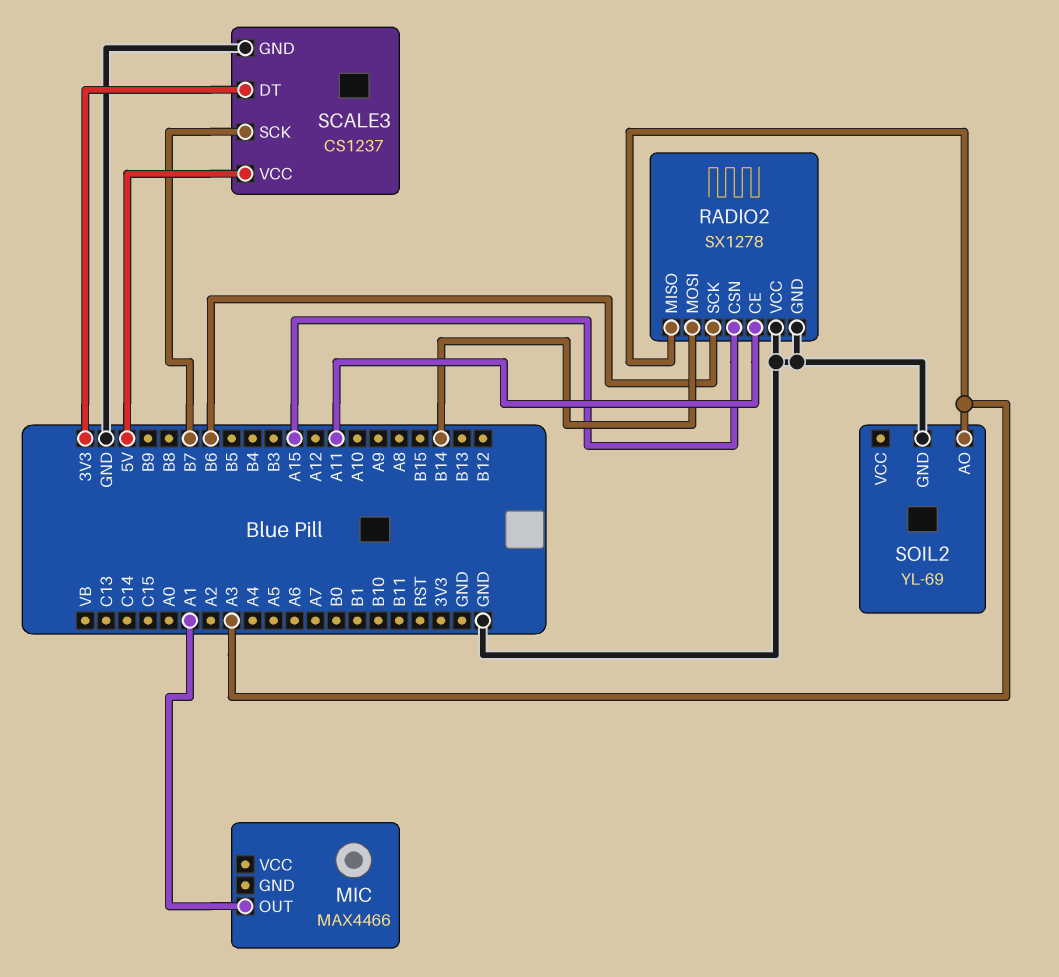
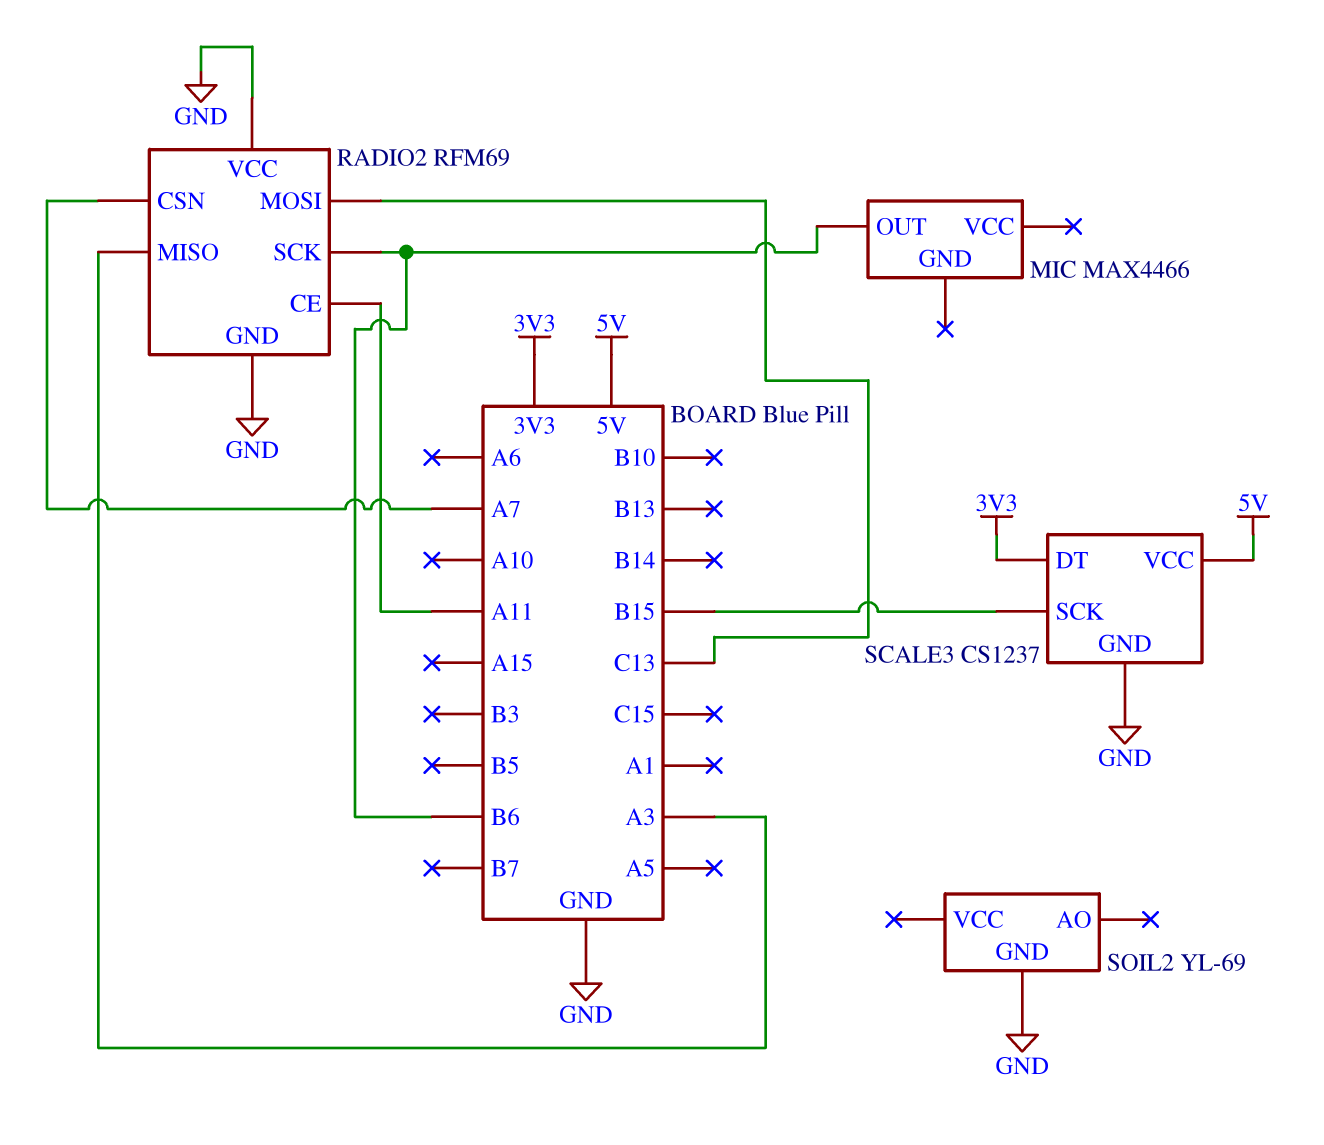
MIC pin OUT: A1 -> B6
RADIO2: SX1278 -> RFM69
RADIO2 pin CSN: A15 -> A7
RADIO2 pin MOSI: B14 -> C13
SCALE3 pin SCK: B7 -> B15
SOIL2 pin AO: A3 -> none

